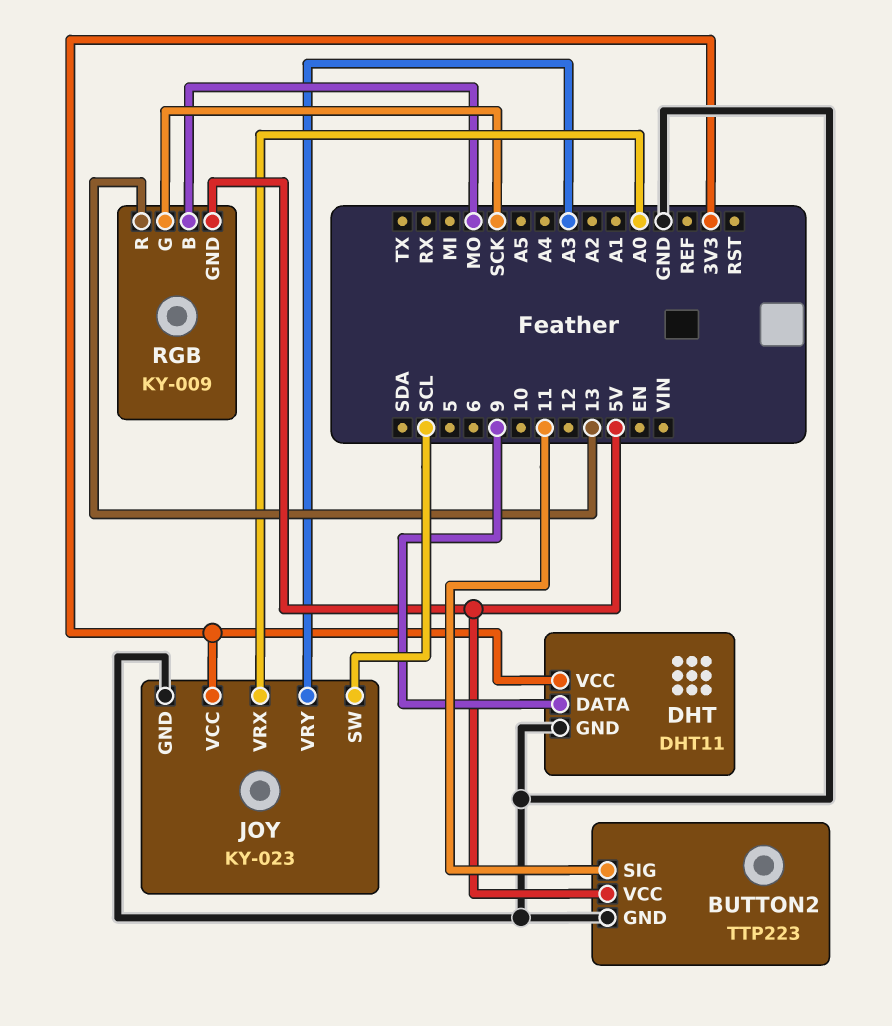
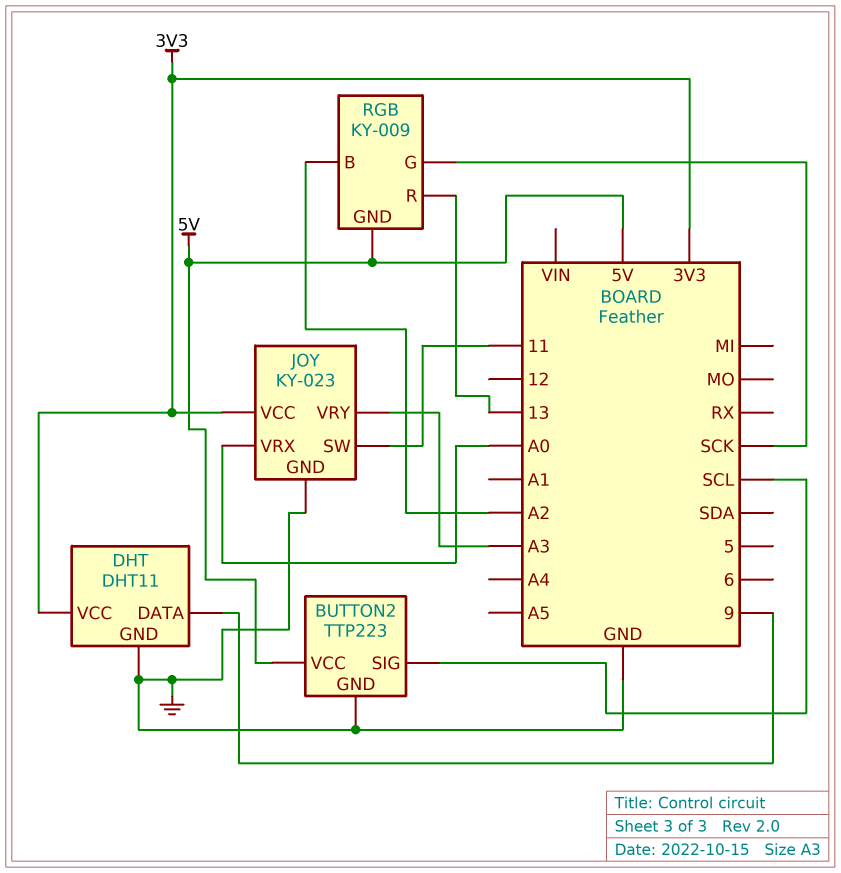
BUTTON2 pin SIG: 11 -> SCL
JOY pin SW: SCL -> 11
RGB pin B: MO -> A2

